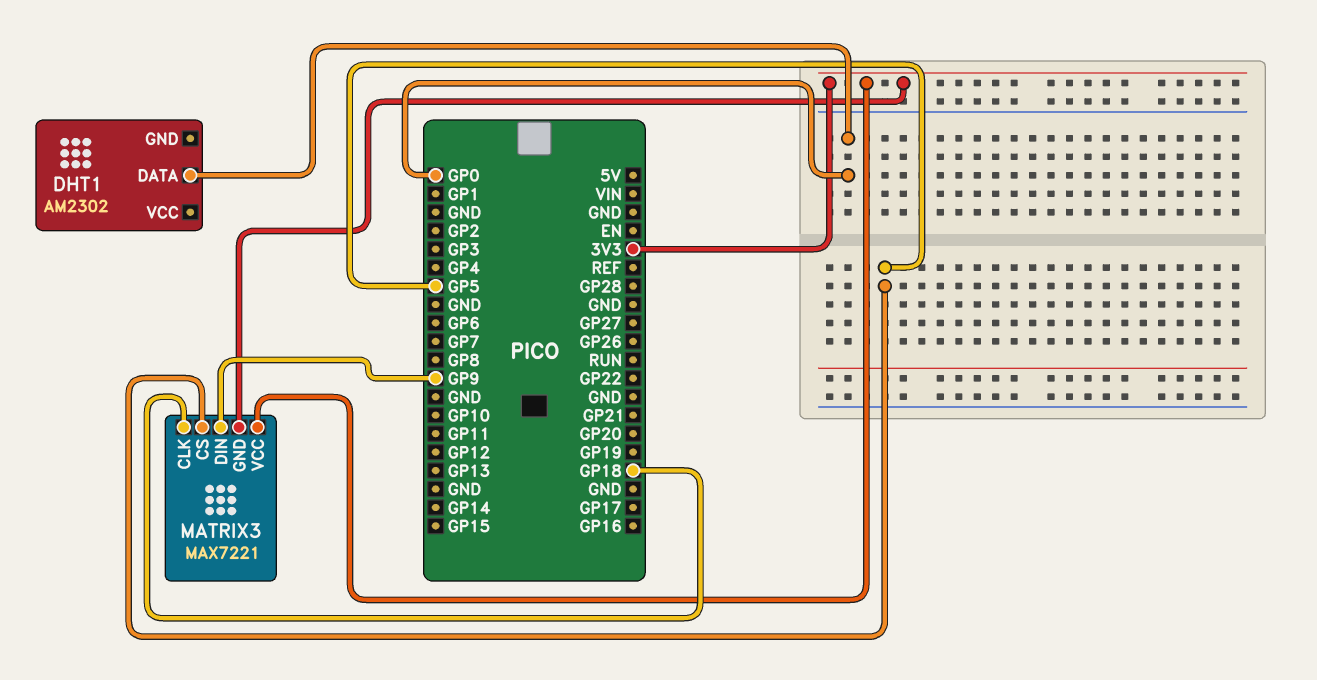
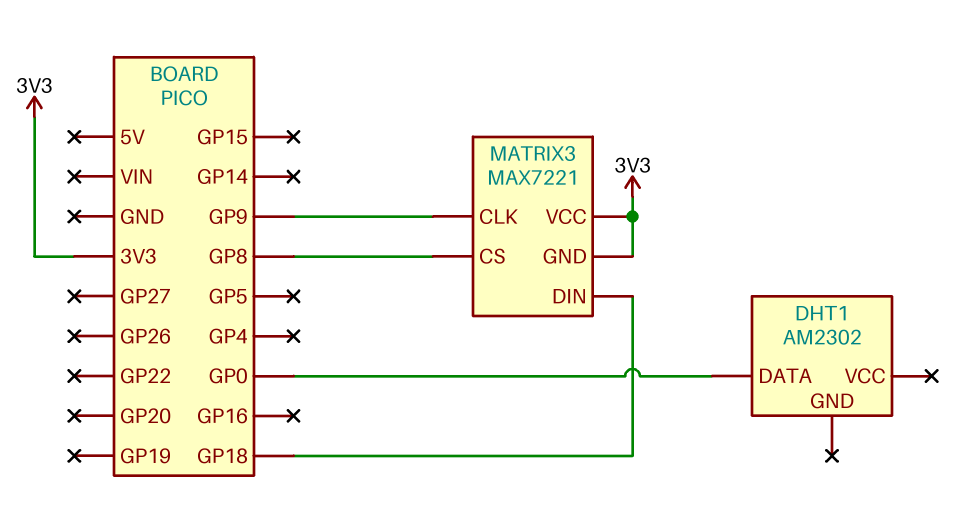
MATRIX3 pin CLK: GP18 -> GP9
MATRIX3 pin CS: GP5 -> GP8
MATRIX3 pin DIN: GP9 -> GP18

